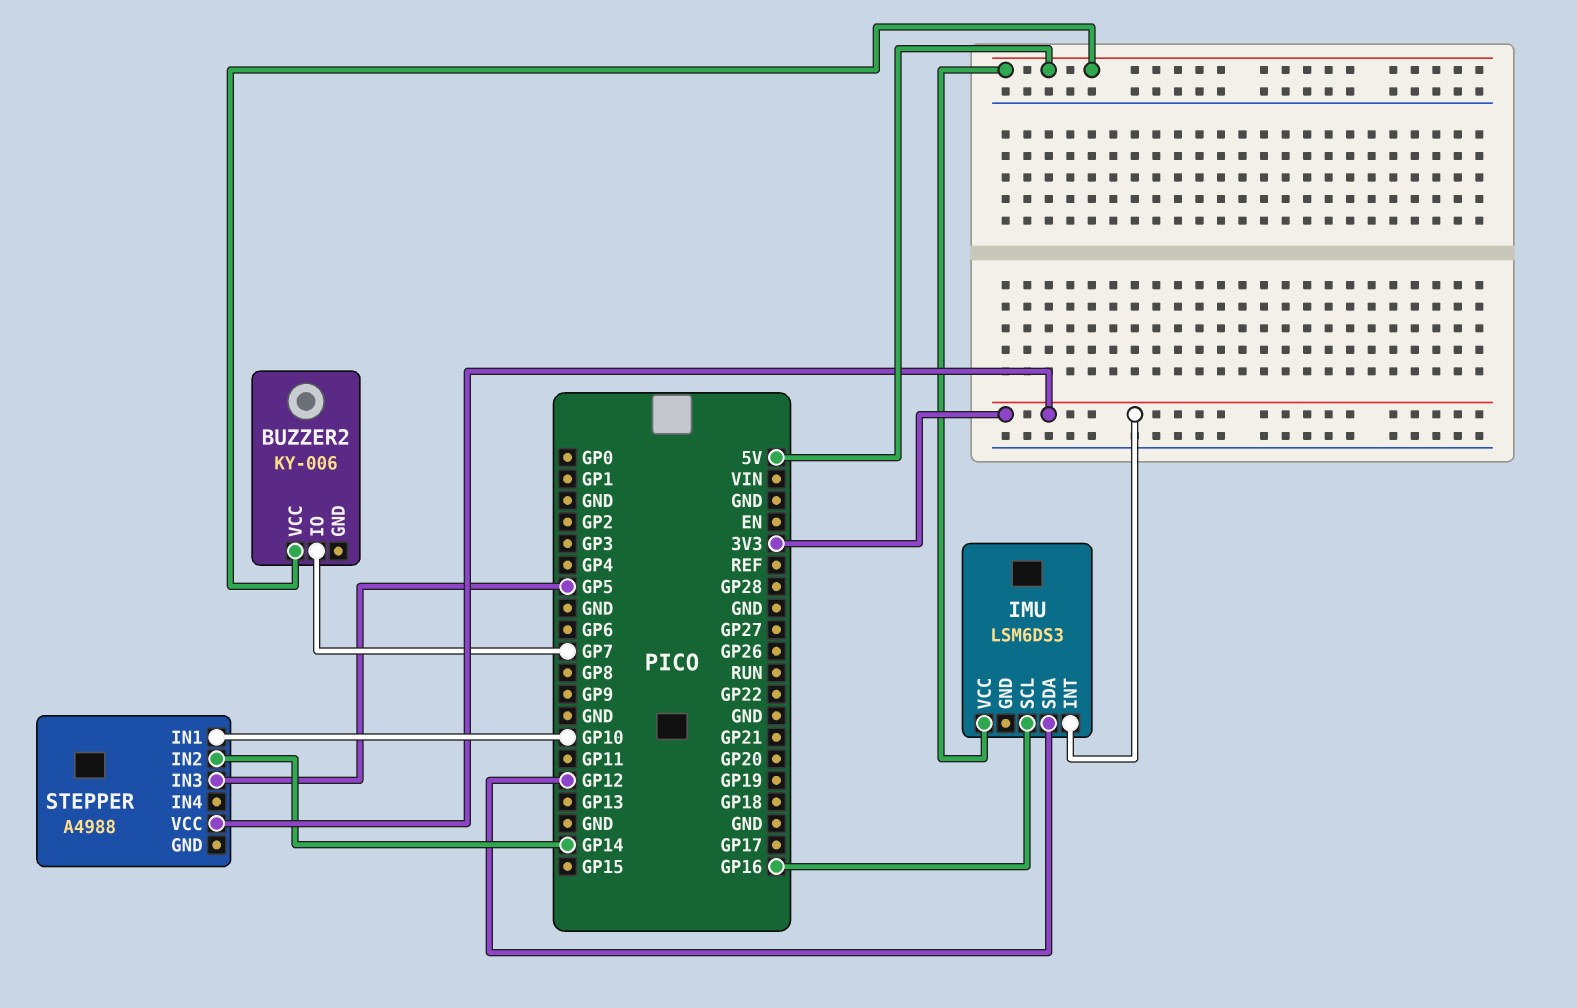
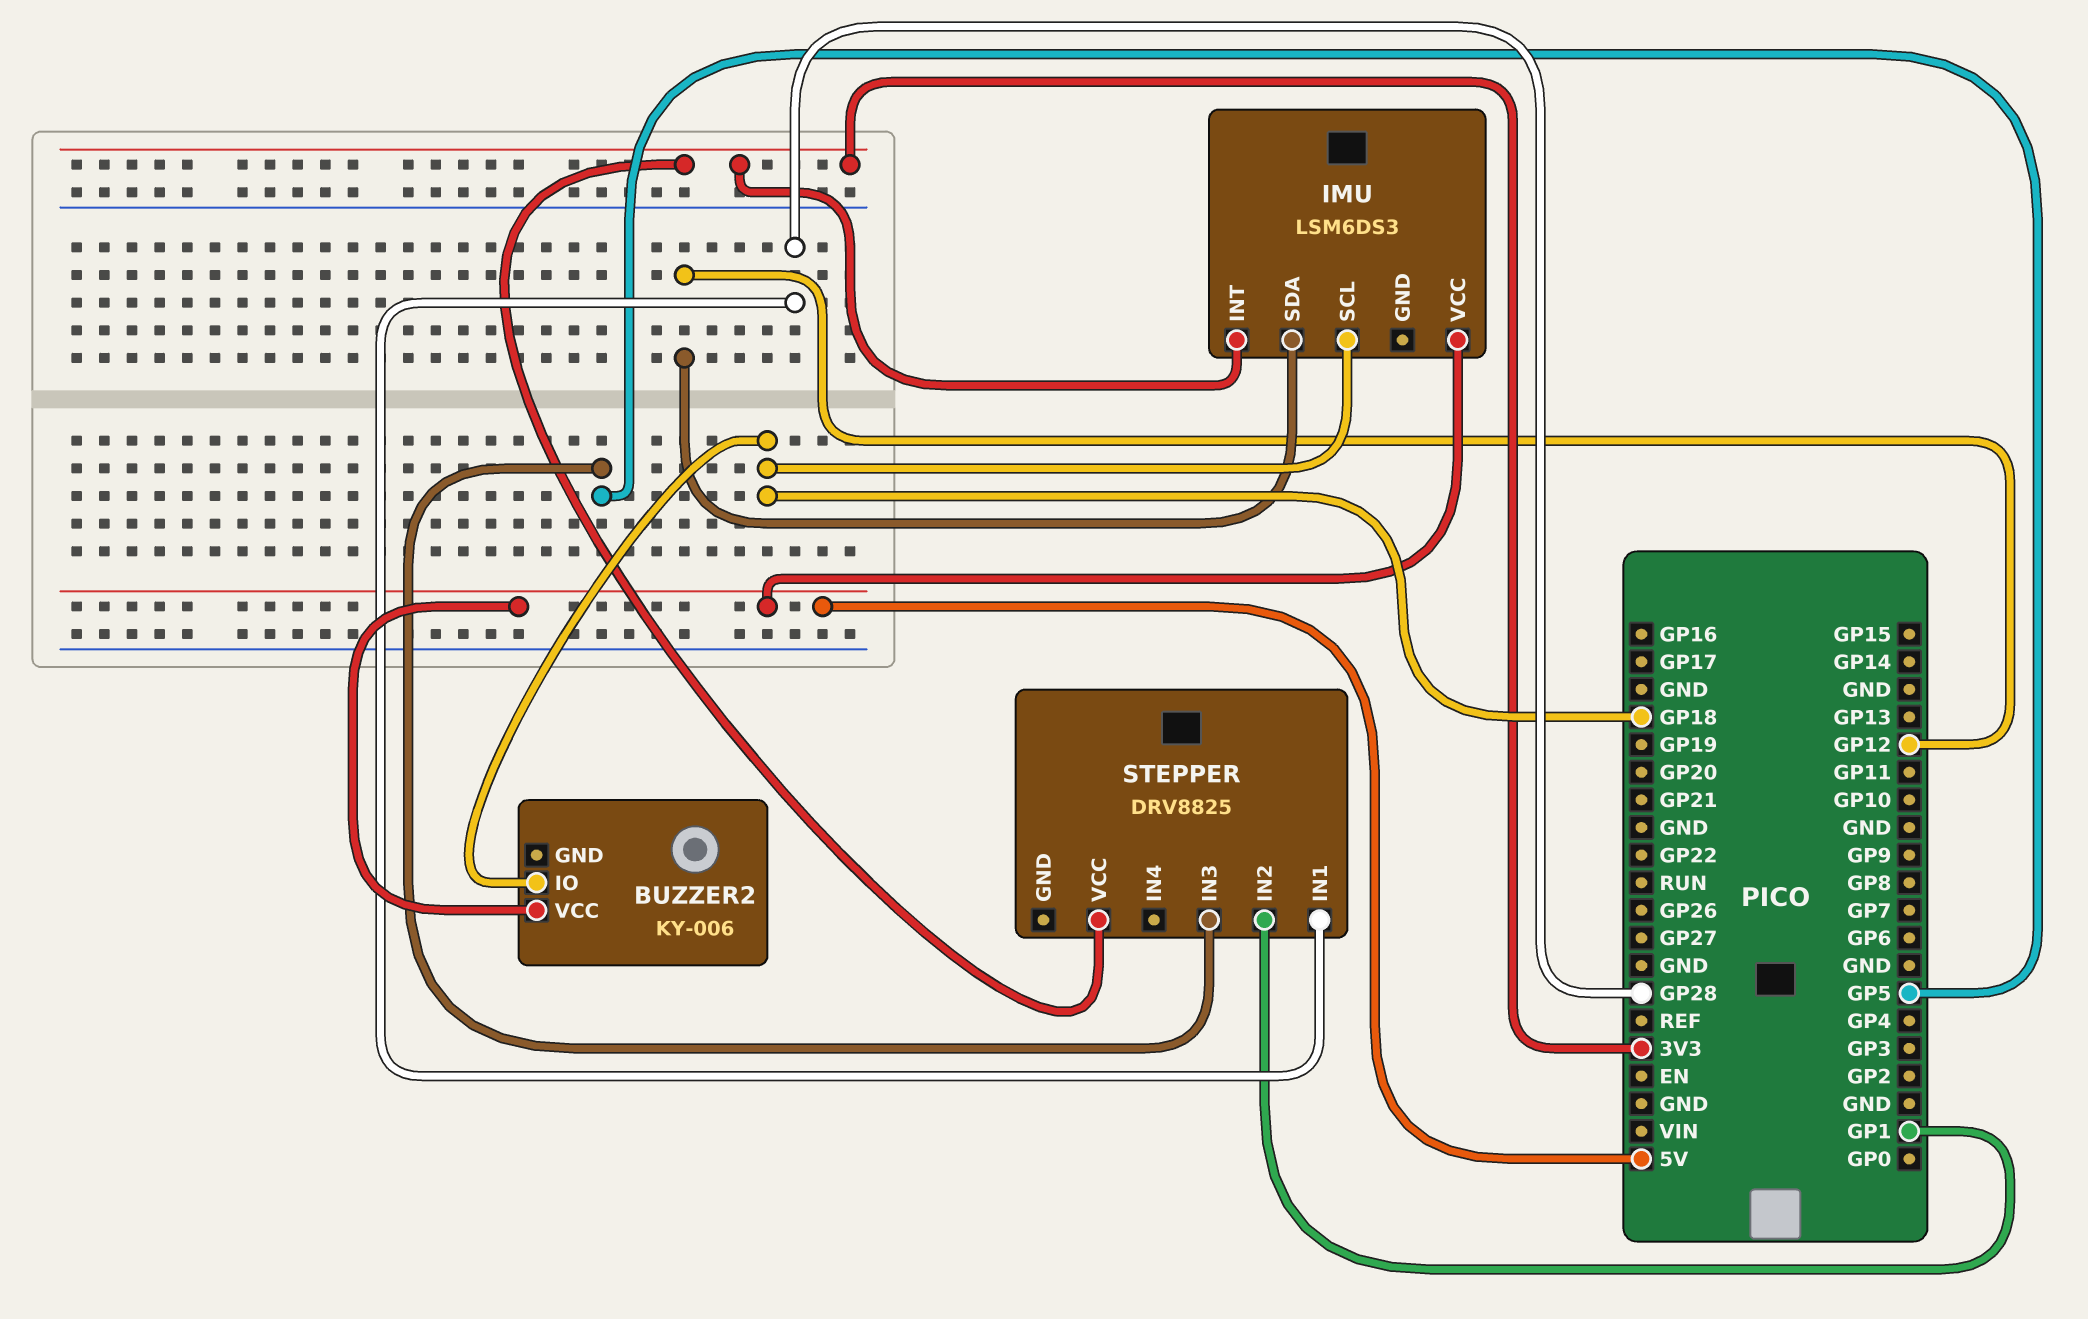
BUZZER2 pin IO: GP7 -> GP18
IMU pin SCL: GP16 -> GP18
STEPPER: A4988 -> DRV8825
STEPPER pin IN1: GP10 -> GP28
STEPPER pin IN2: GP14 -> GP1

